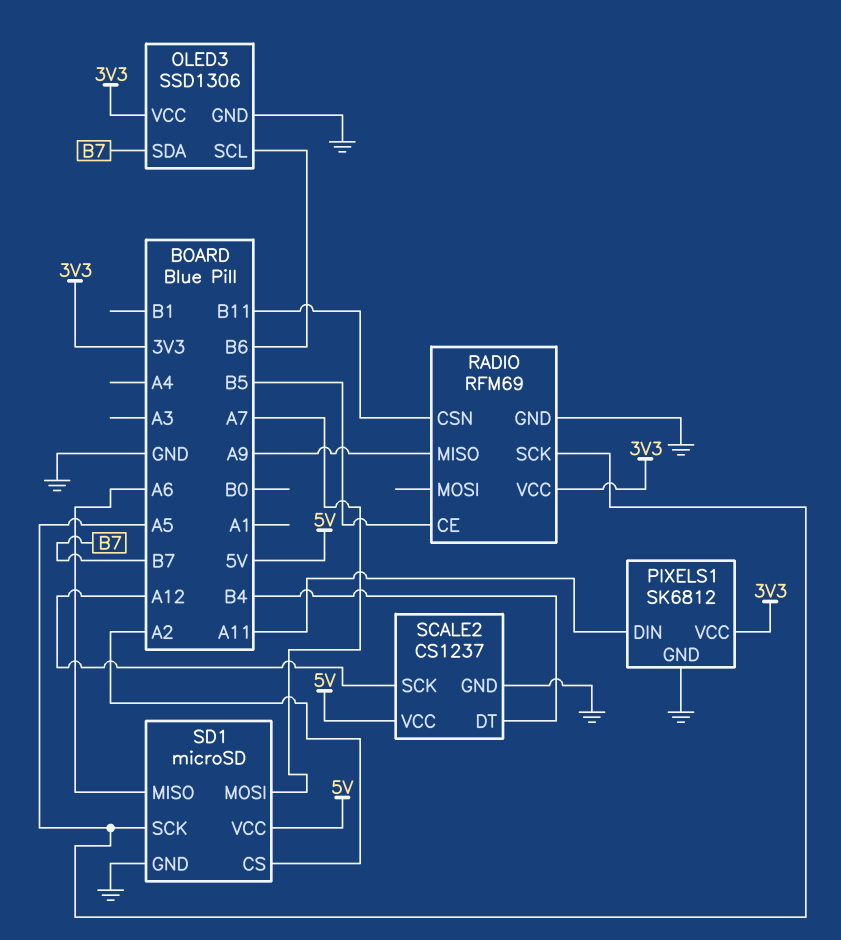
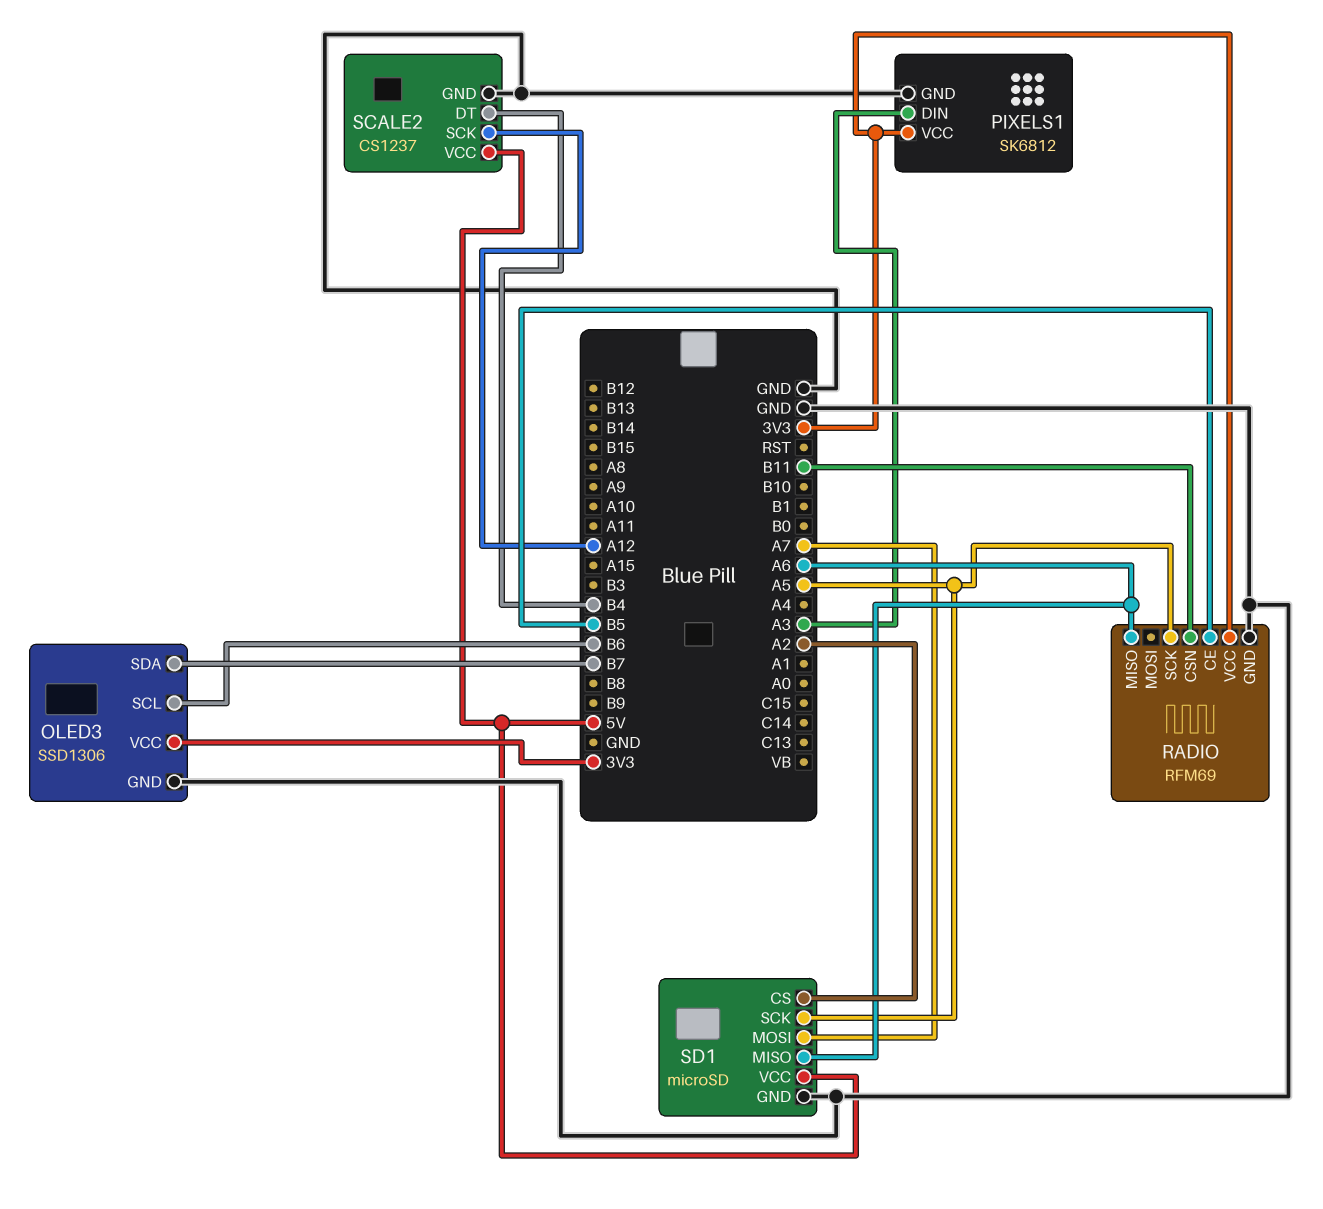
PIXELS1 pin DIN: A11 -> A3
RADIO pin MISO: A9 -> A6

